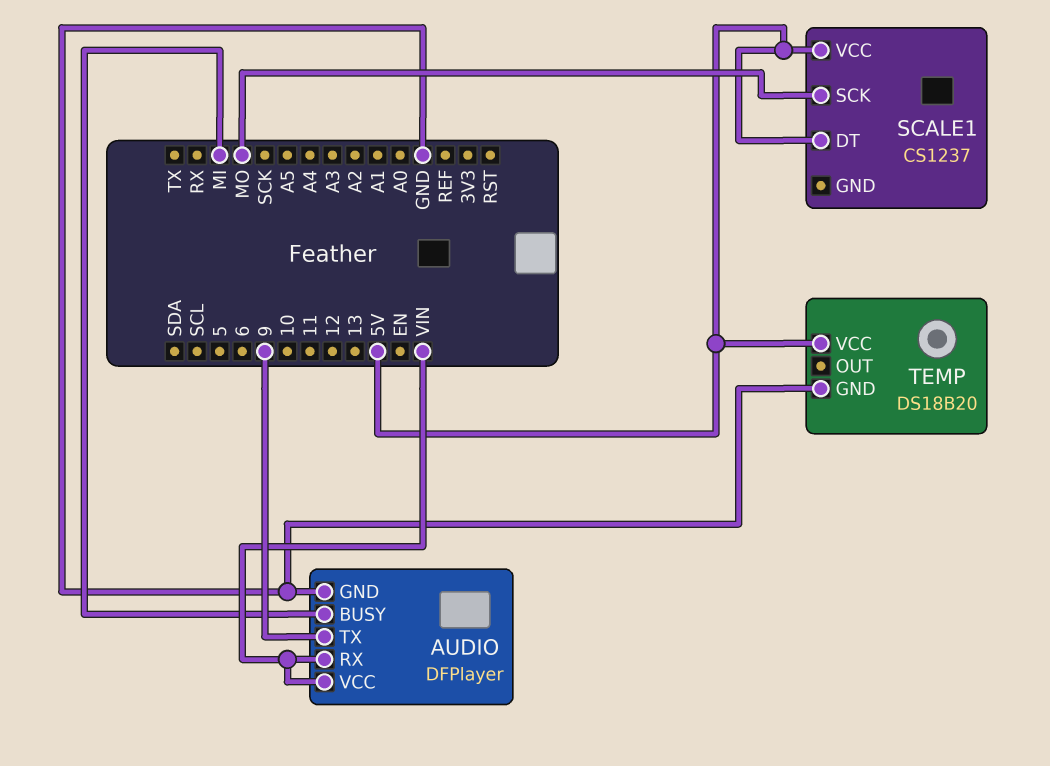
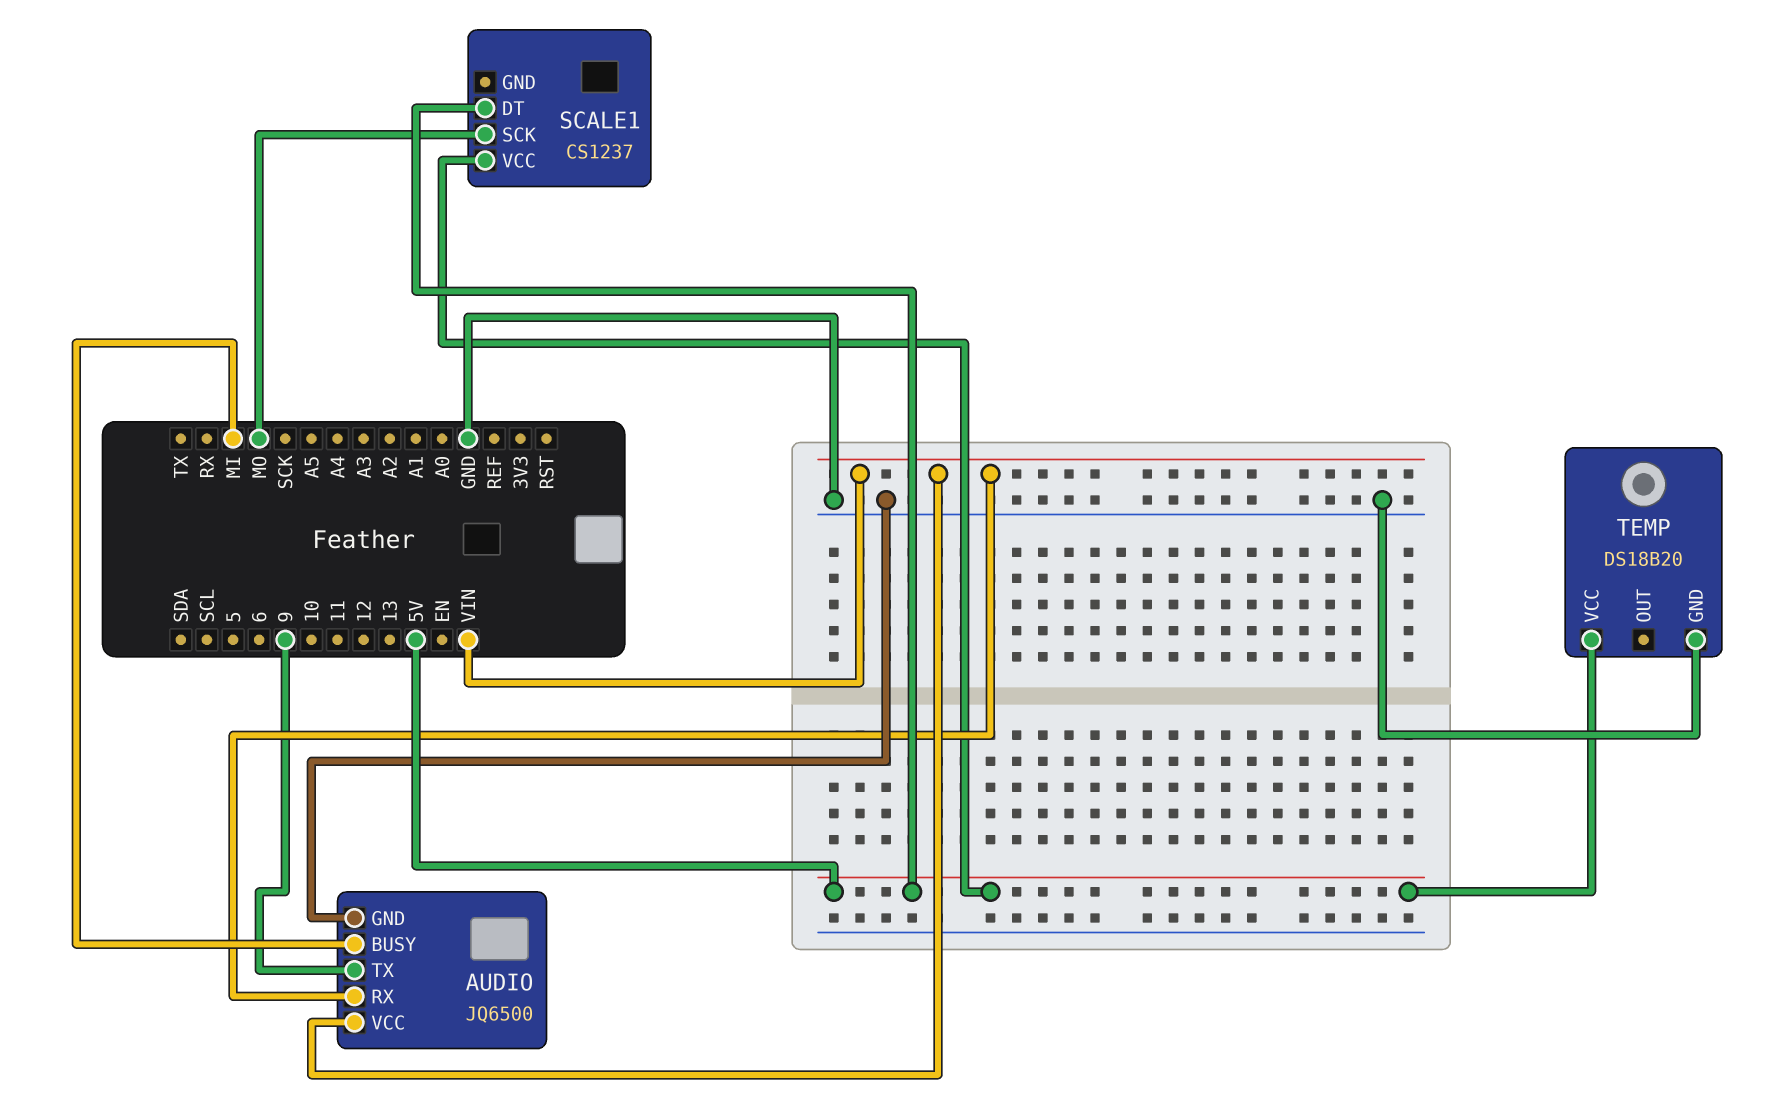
AUDIO: DFPlayer -> JQ6500

